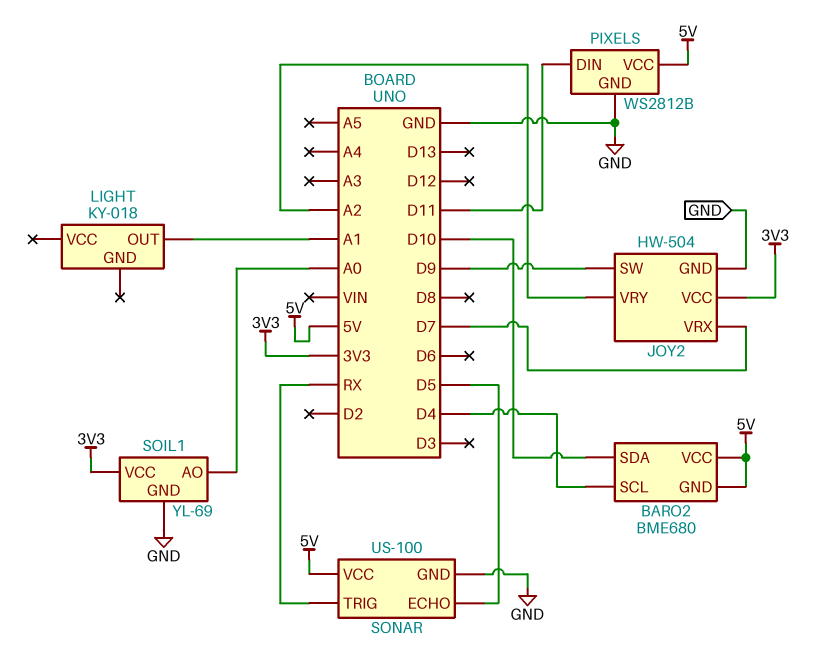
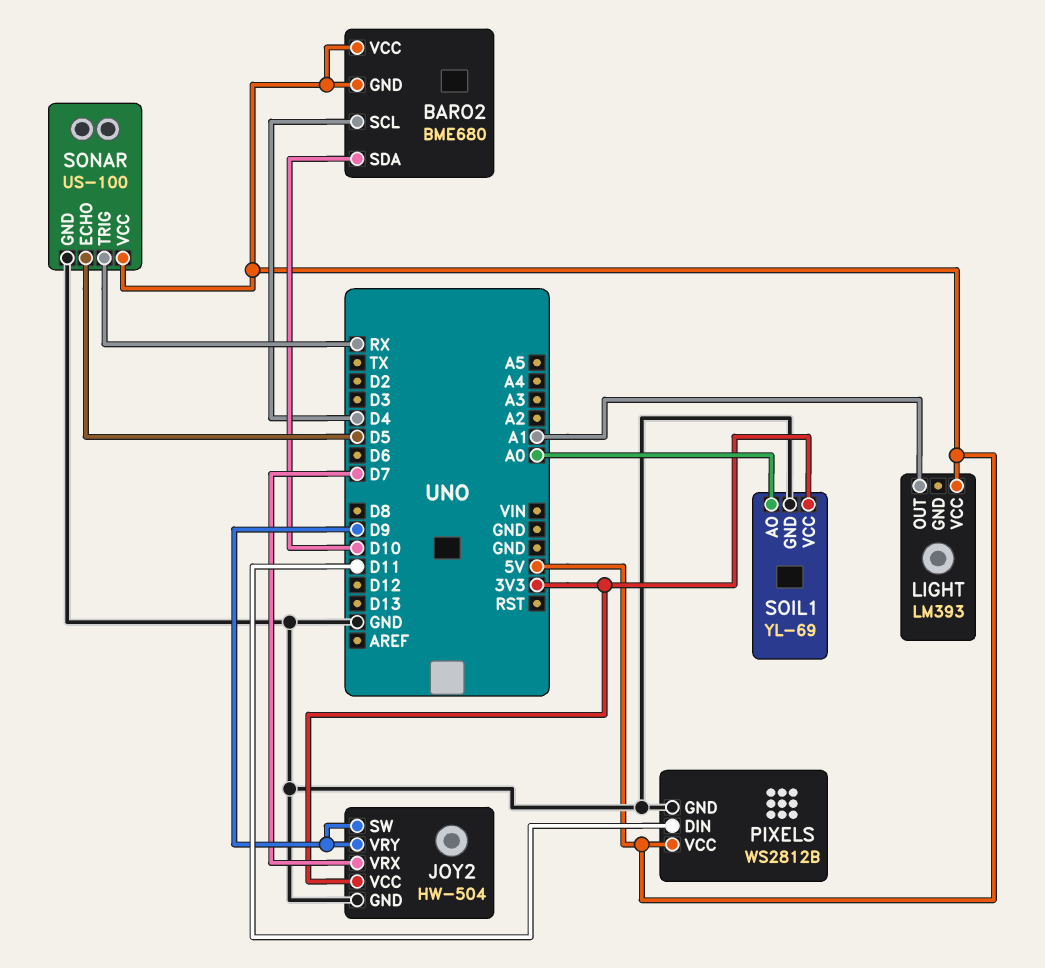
JOY2 pin VRY: A2 -> D9
LIGHT: KY-018 -> LM393
LIGHT pin VCC: none -> 5V

